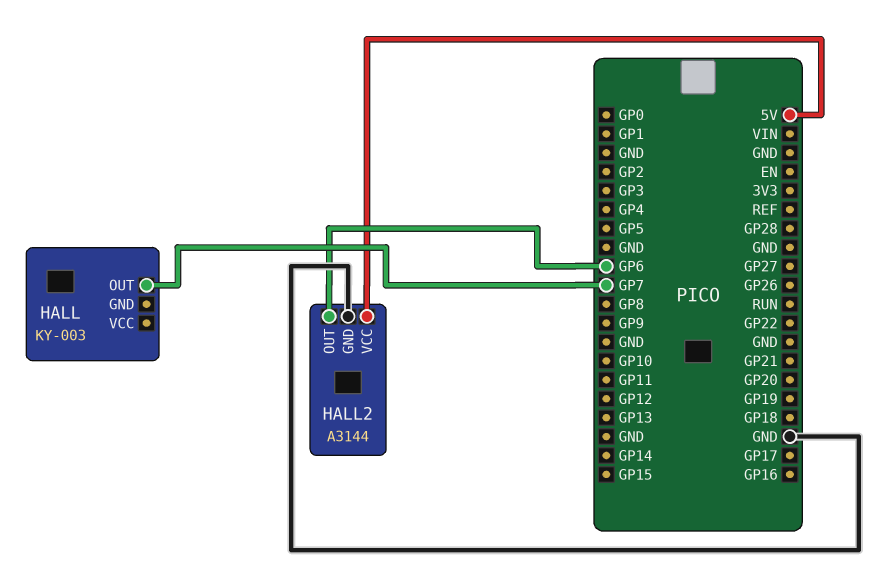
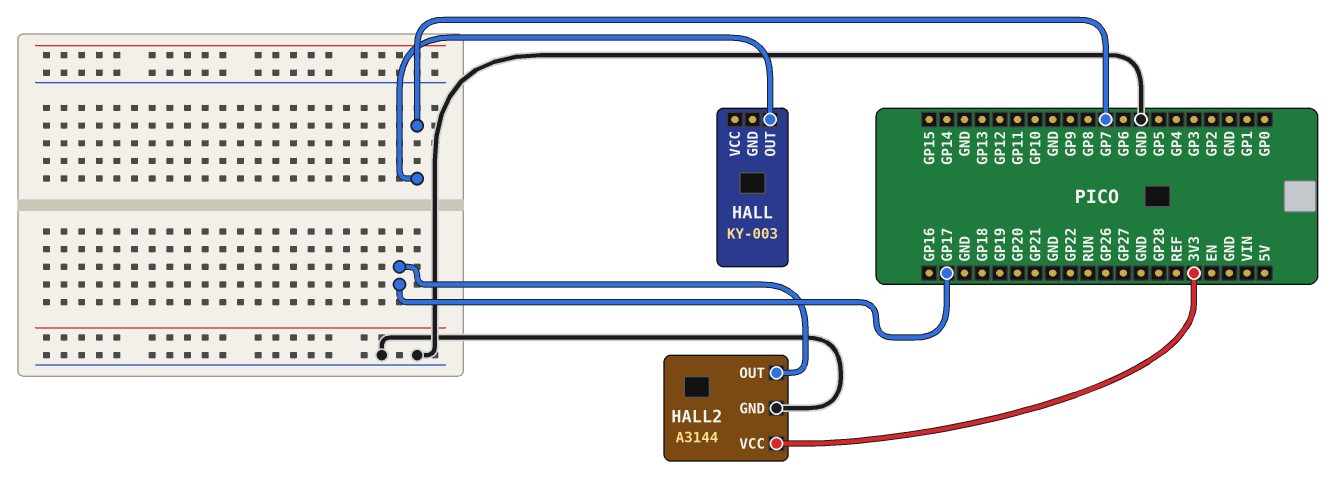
HALL2 pin OUT: GP6 -> GP17
HALL2 pin VCC: 5V -> 3V3

